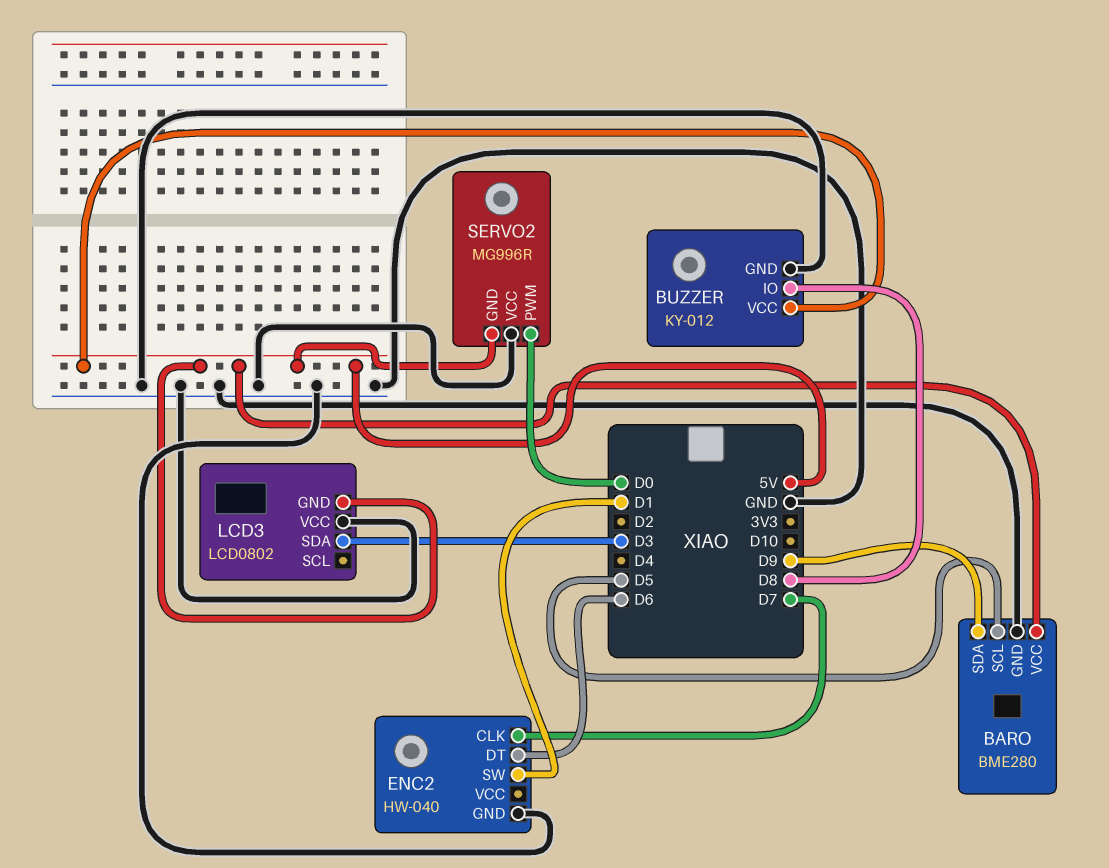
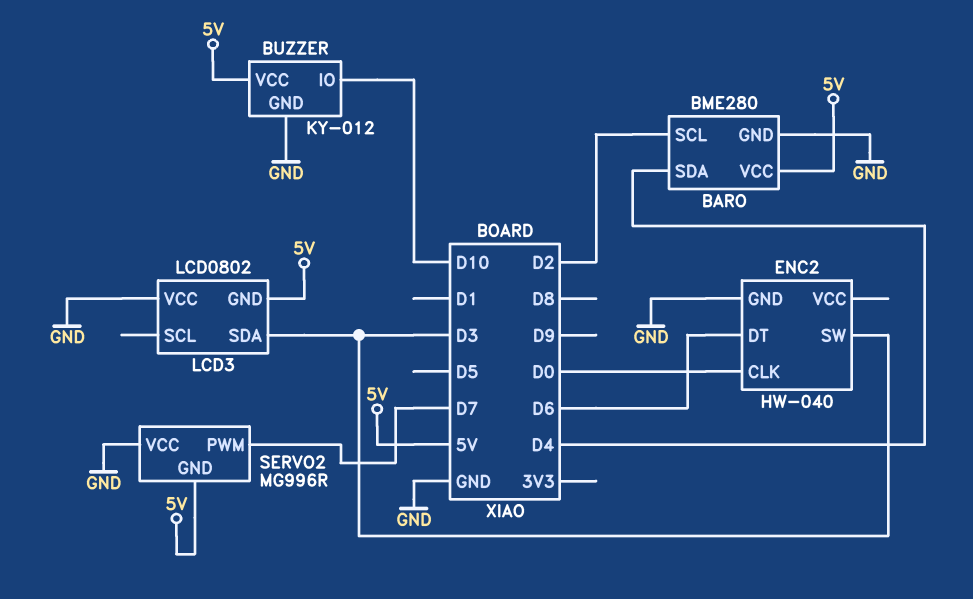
BARO pin SCL: D5 -> D2
BARO pin SDA: D9 -> D4
BUZZER pin IO: D8 -> D10
ENC2 pin CLK: D7 -> D0
ENC2 pin SW: D1 -> D3
SERVO2 pin PWM: D0 -> D7

